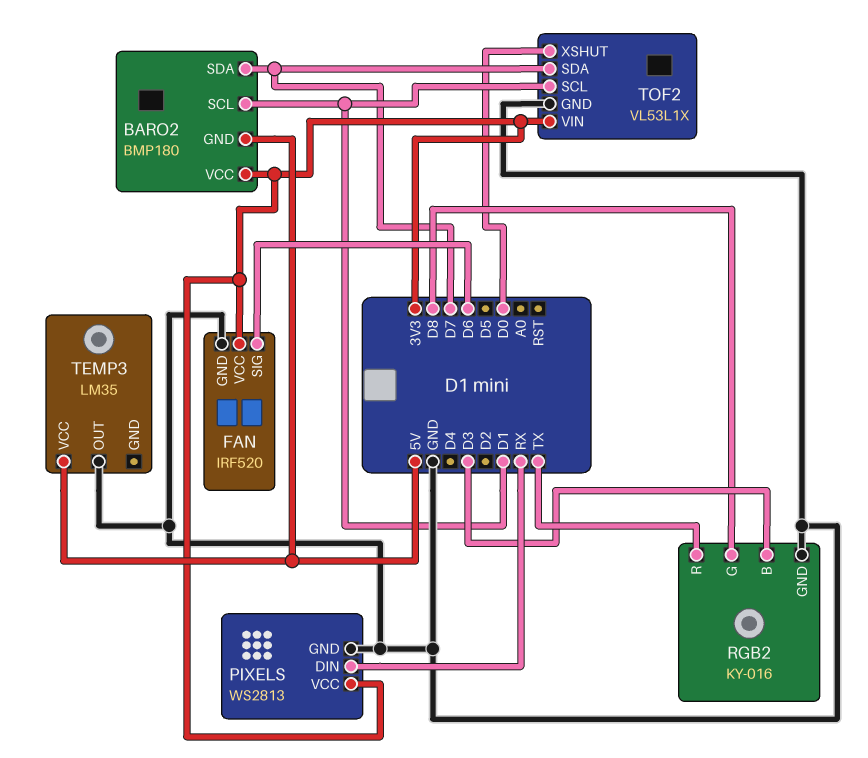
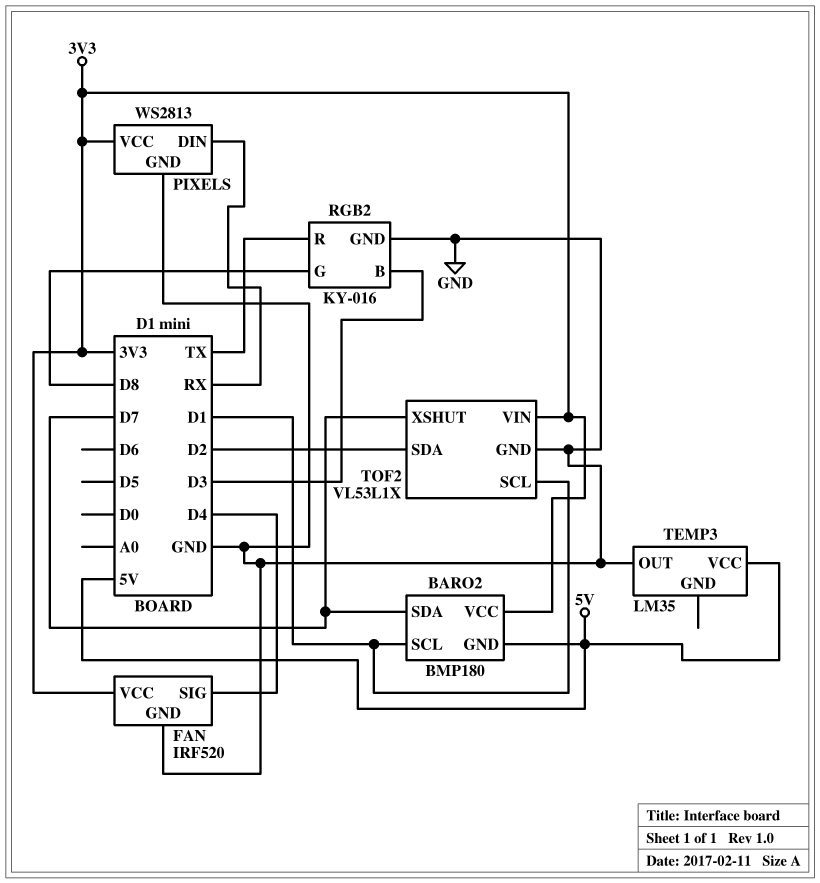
FAN pin SIG: D6 -> D4
TOF2 pin SDA: D7 -> D2
TOF2 pin XSHUT: D0 -> D7

